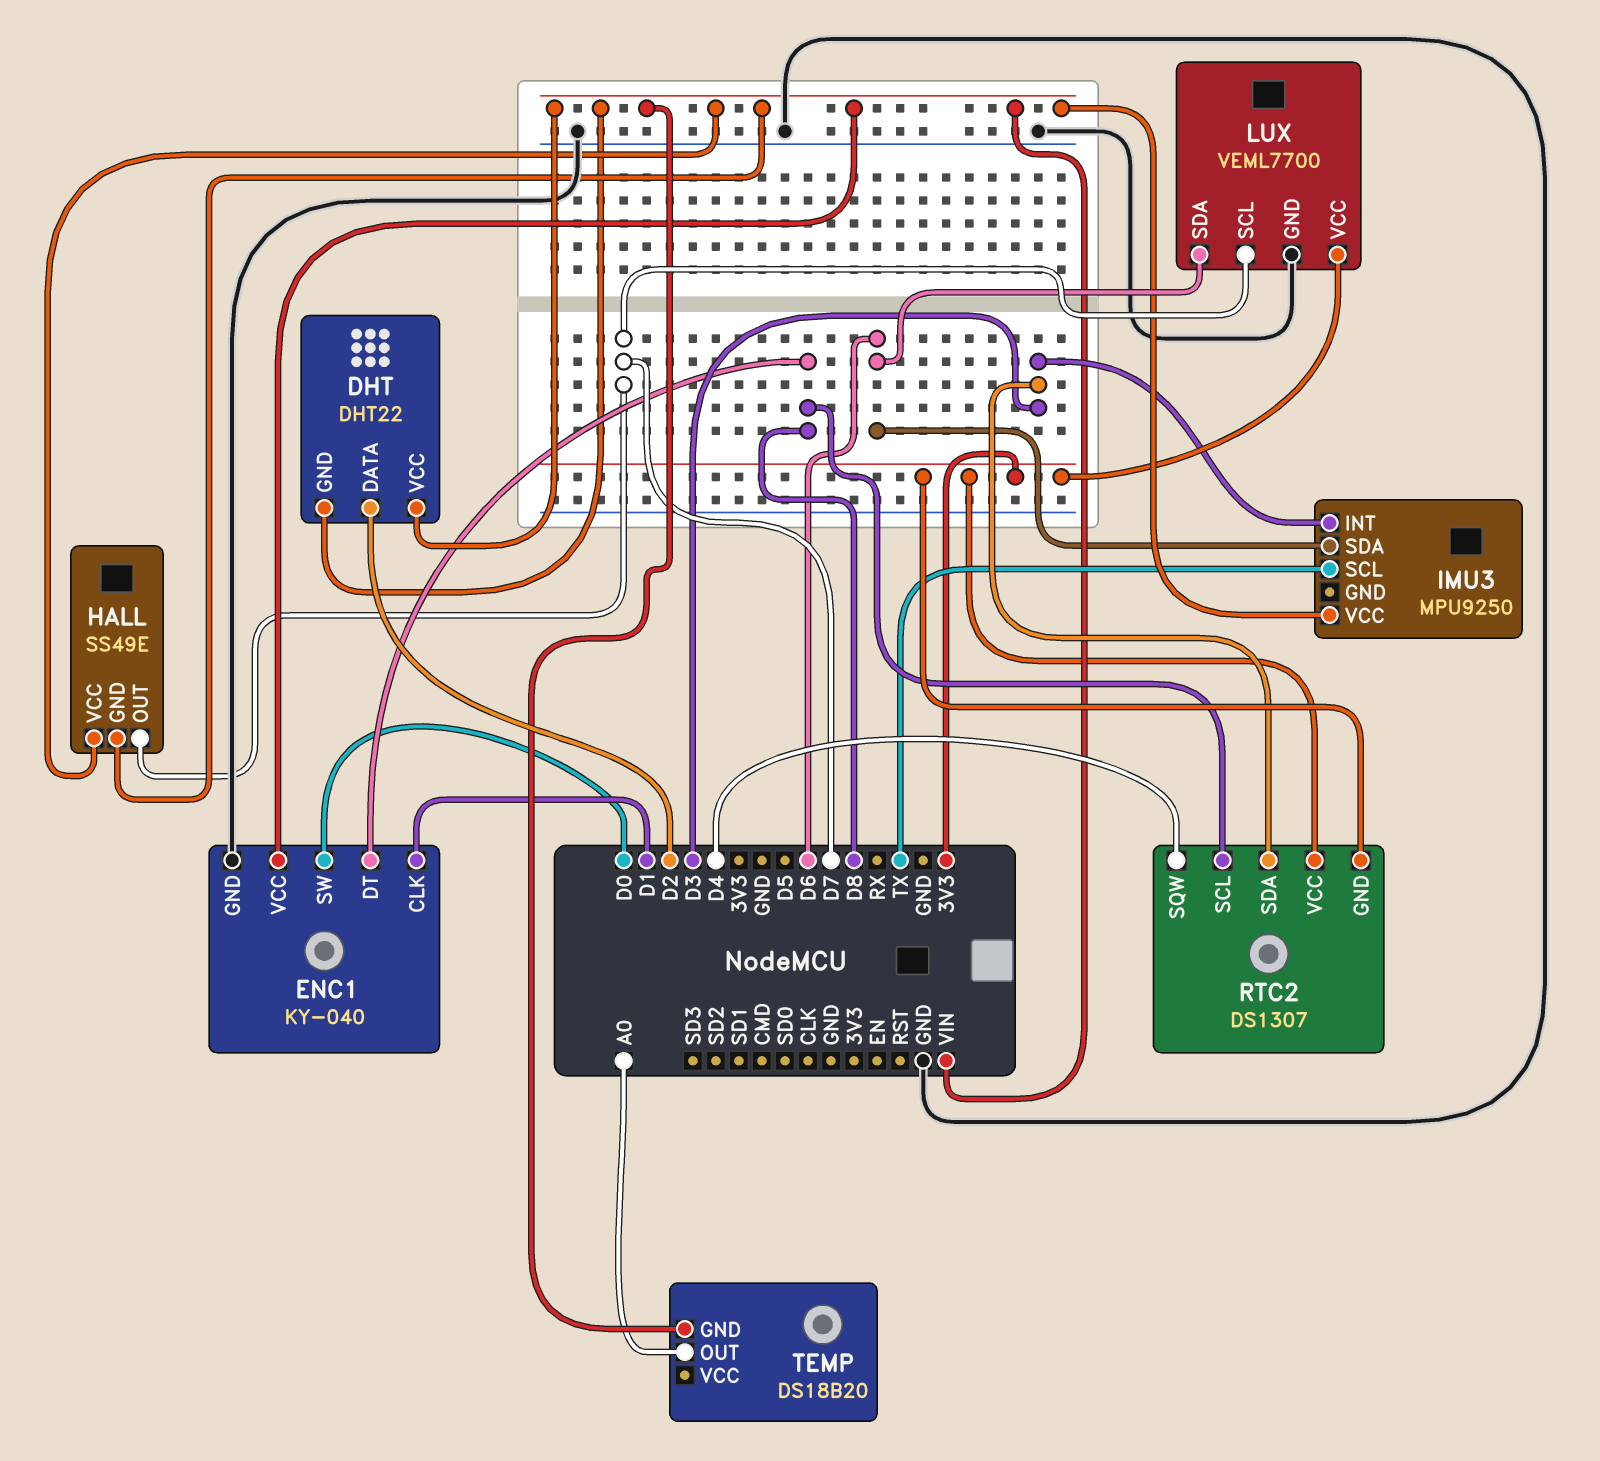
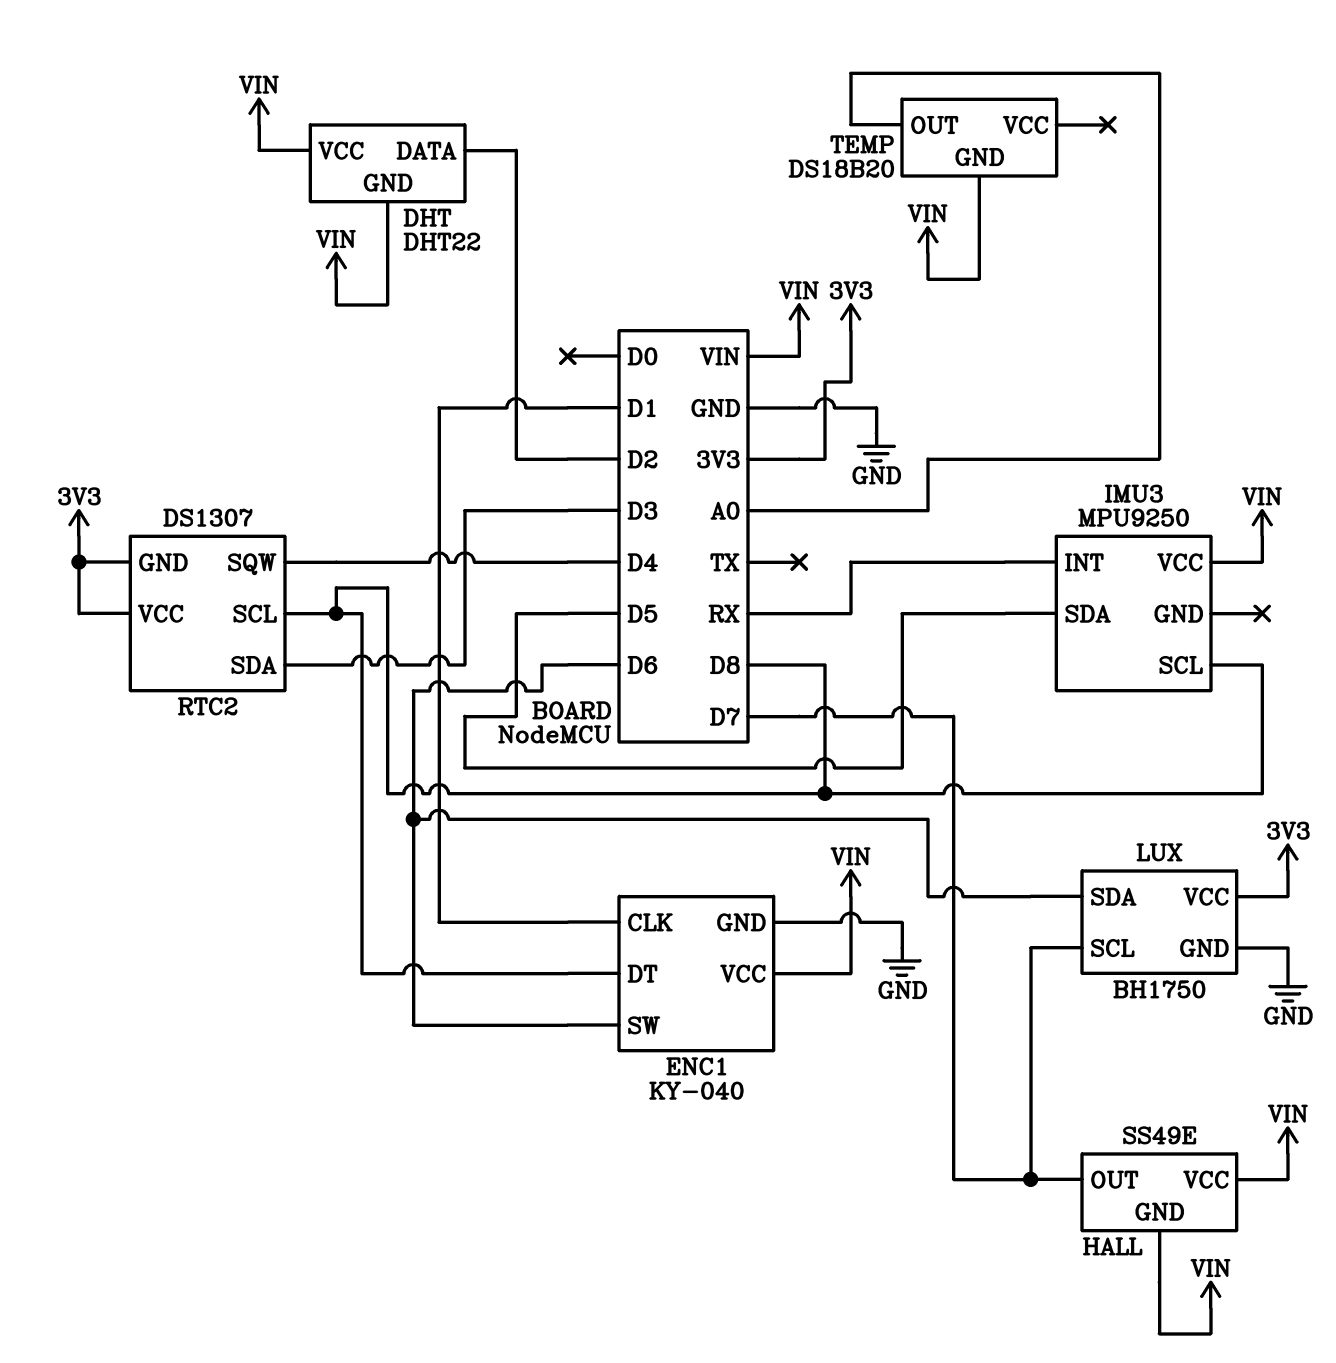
ENC1 pin SW: D0 -> D6
IMU3 pin INT: D3 -> RX
IMU3 pin SCL: TX -> D8
IMU3 pin SDA: D6 -> D5
LUX: VEML7700 -> BH1750

